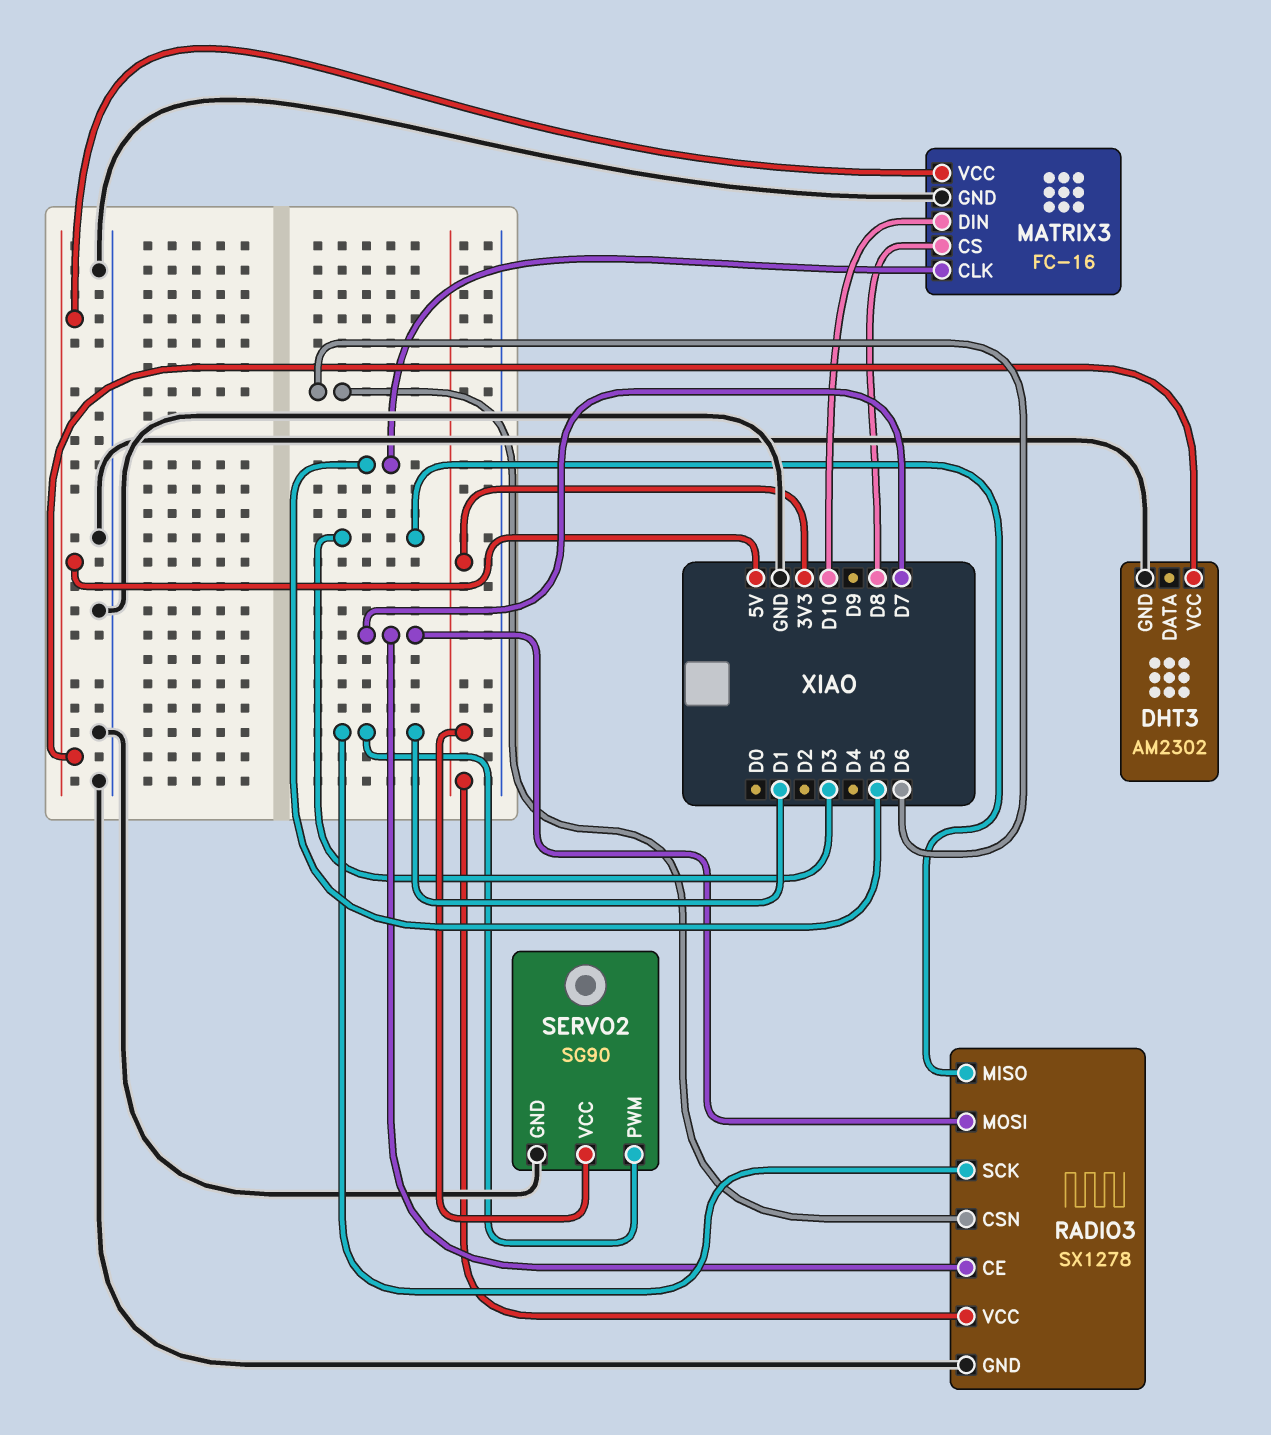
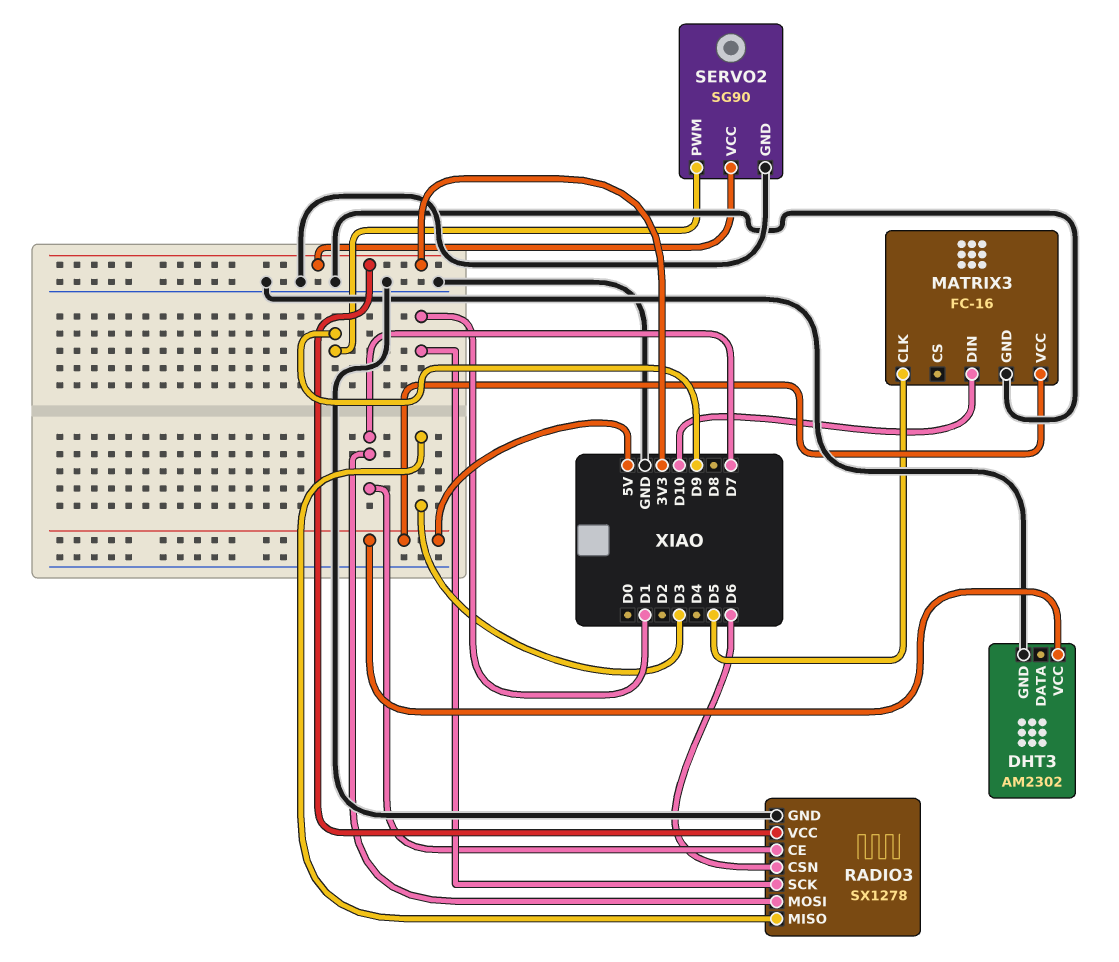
MATRIX3 pin CS: D8 -> none
SERVO2 pin PWM: D1 -> D9

